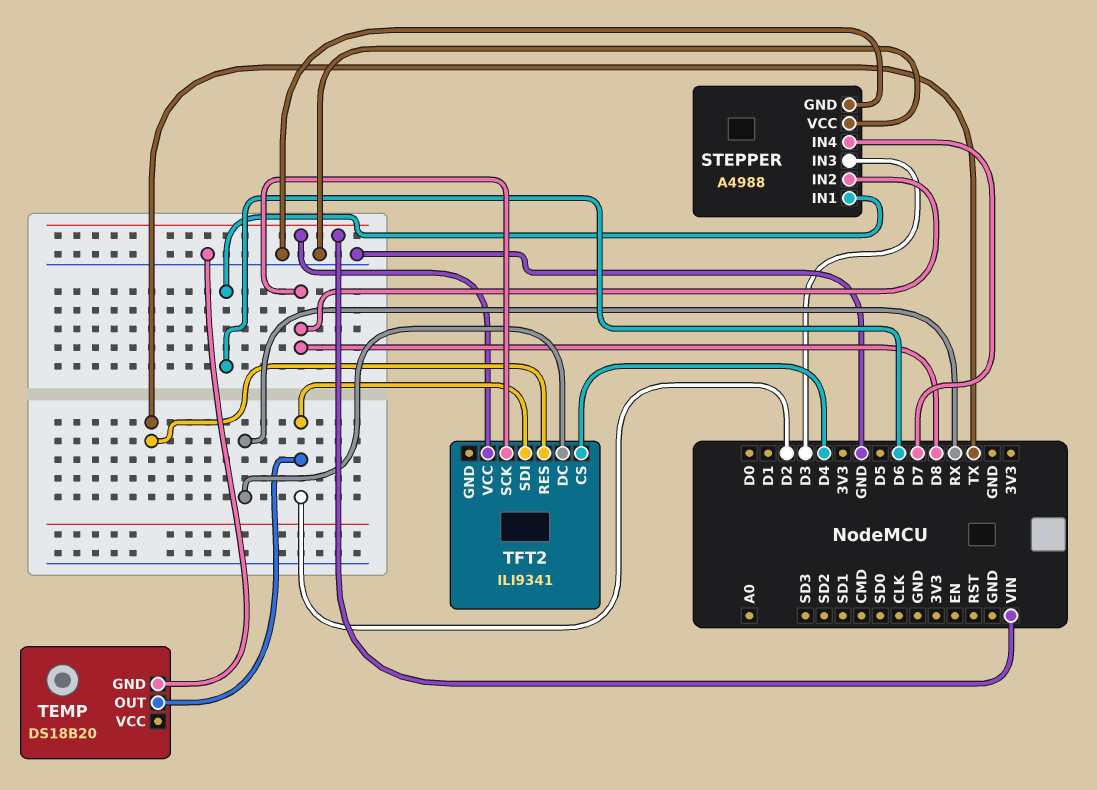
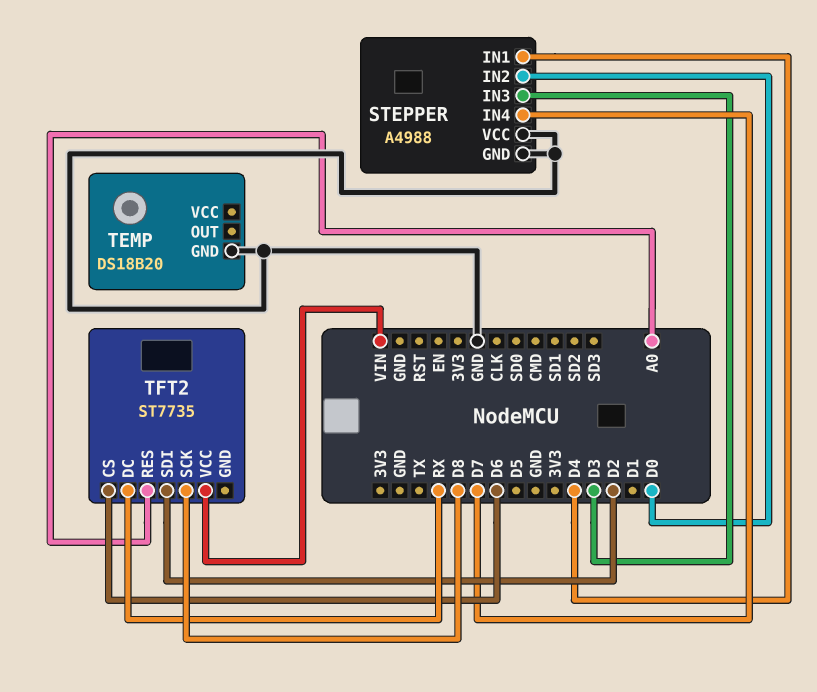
STEPPER pin IN1: D6 -> D4
STEPPER pin IN2: D8 -> D0
TEMP pin OUT: D2 -> none
TFT2: ILI9341 -> ST7735
TFT2 pin CS: D4 -> D6
TFT2 pin RES: TX -> A0

